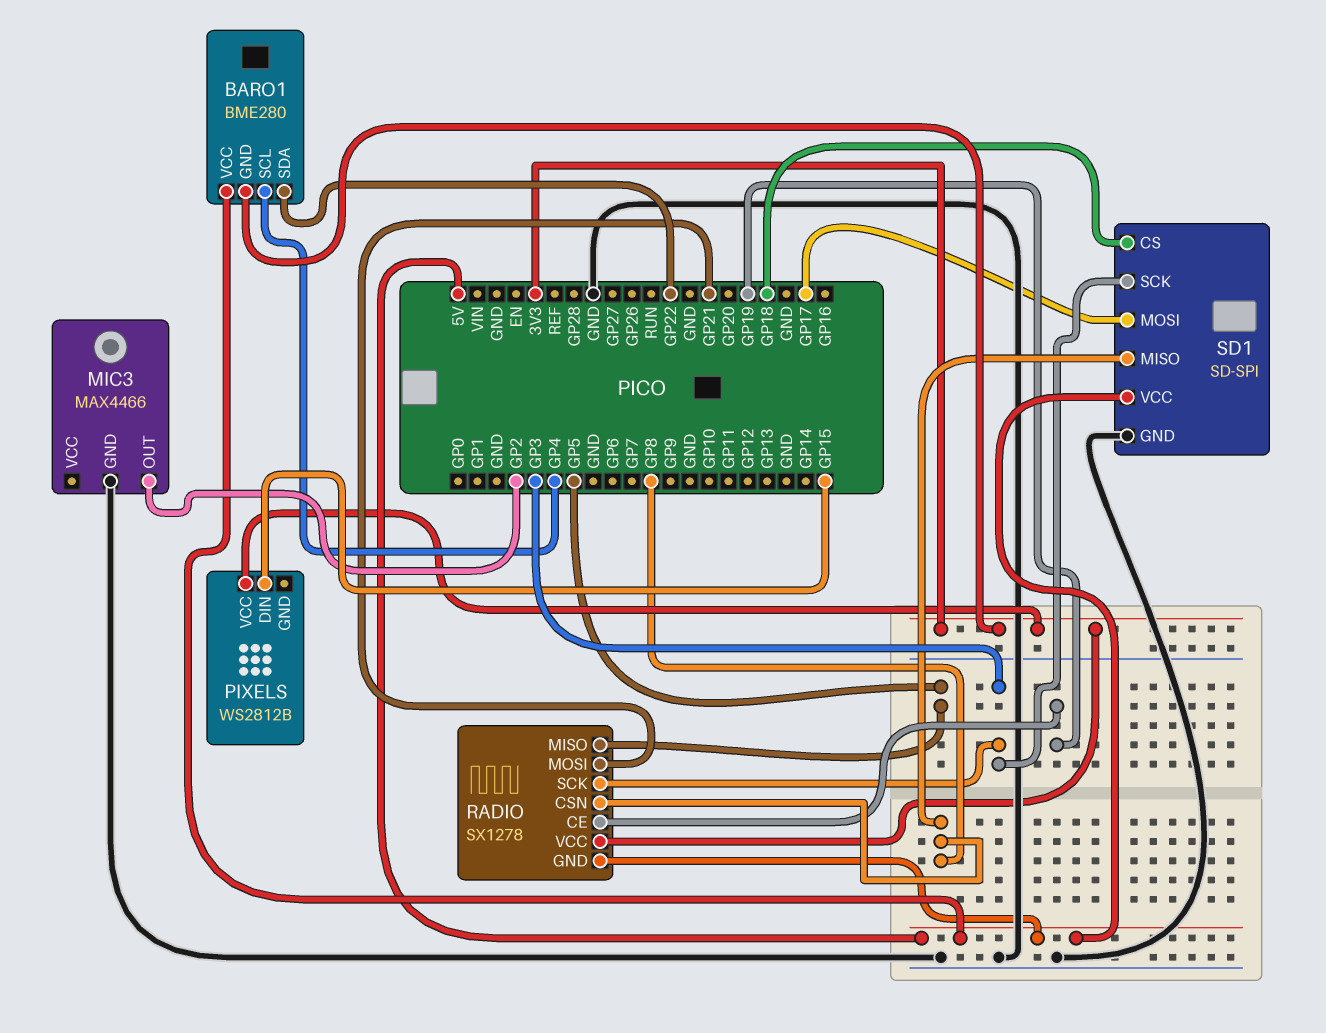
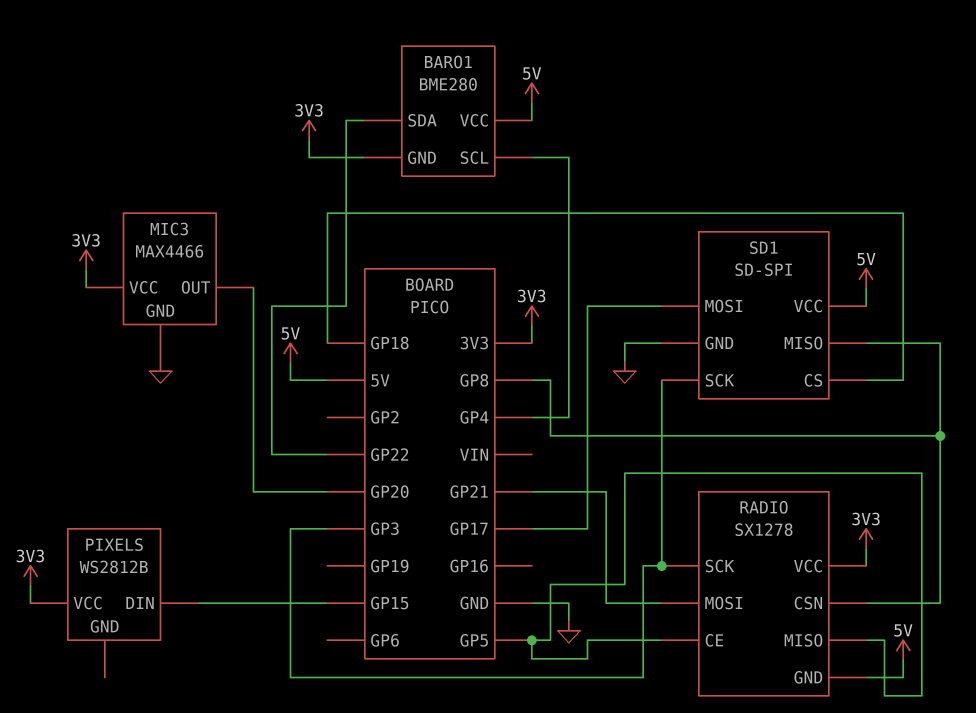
MIC3 pin OUT: GP2 -> GP20
MIC3 pin VCC: none -> 3V3
RADIO pin CE: GP19 -> GP5

